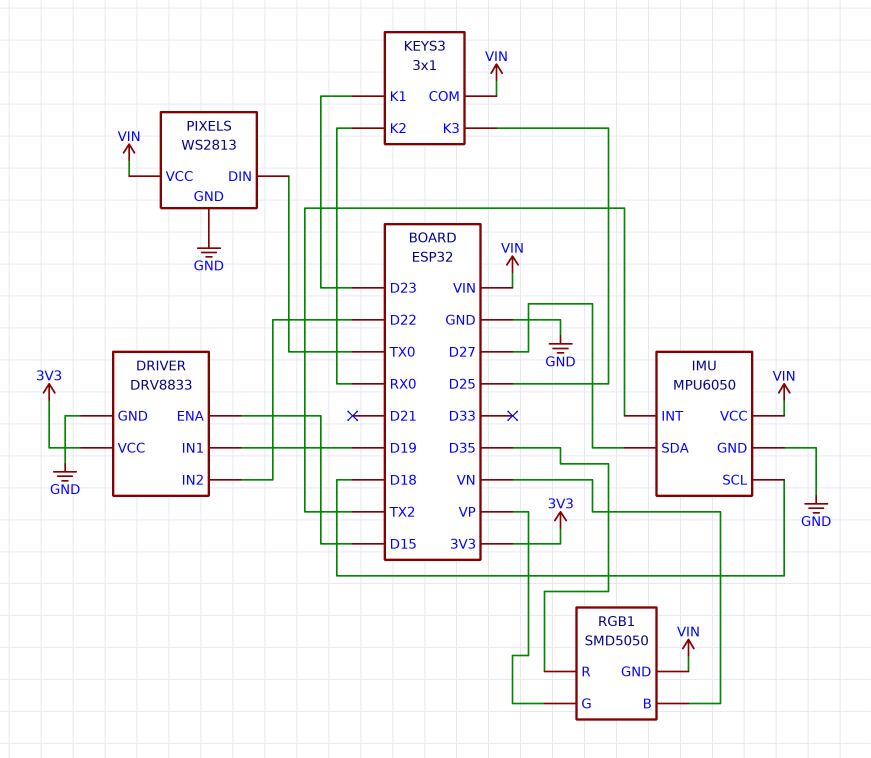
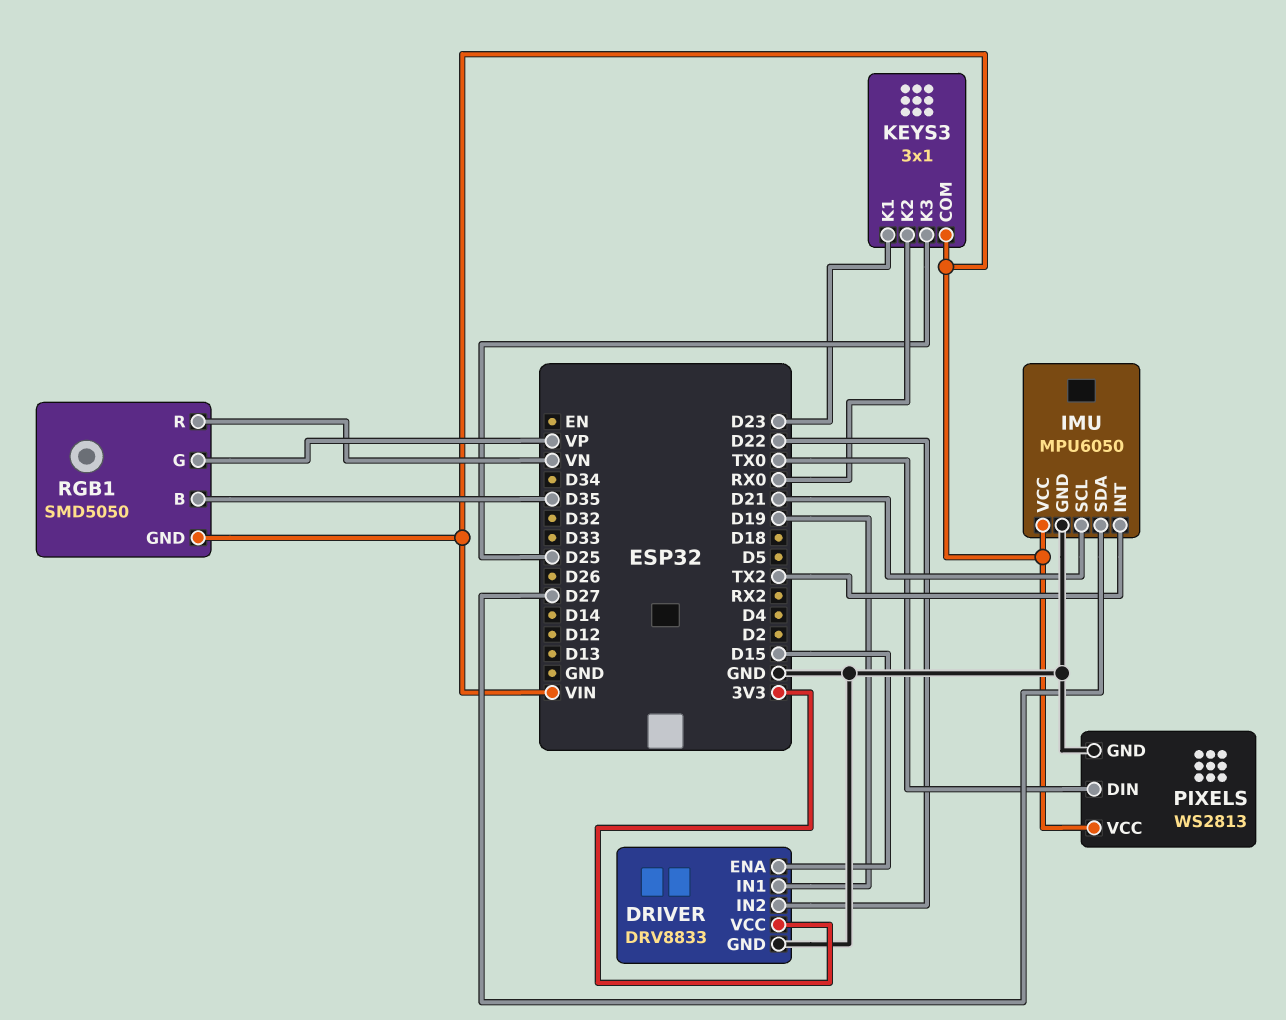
IMU pin SCL: D18 -> D21
RGB1 pin B: VN -> D35
RGB1 pin R: D35 -> VN

